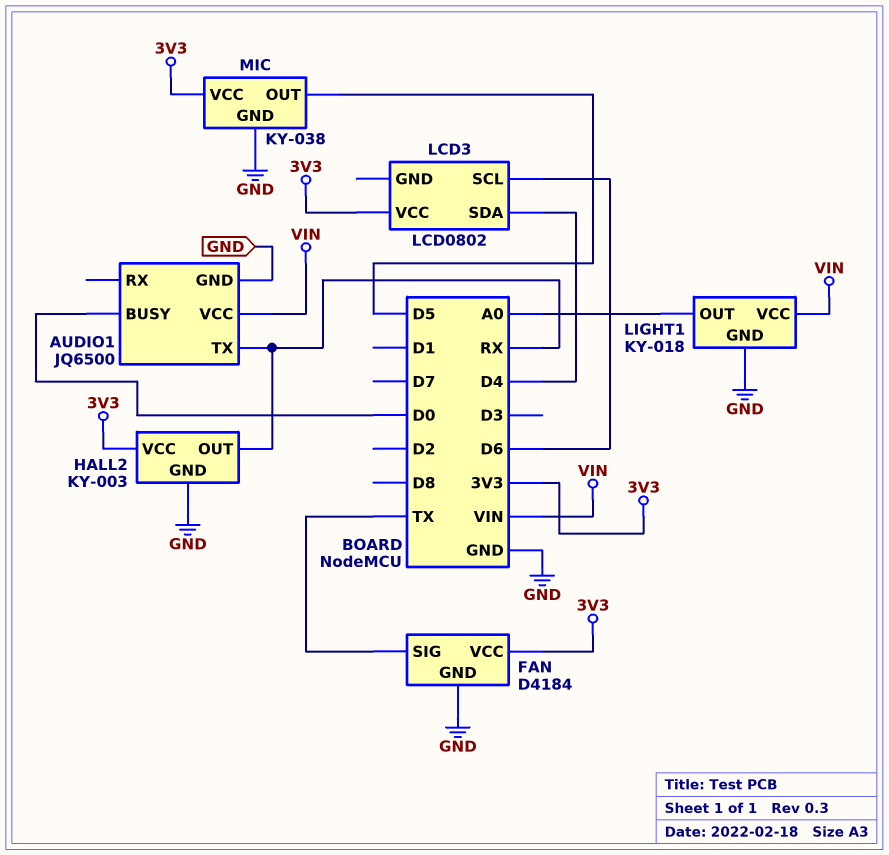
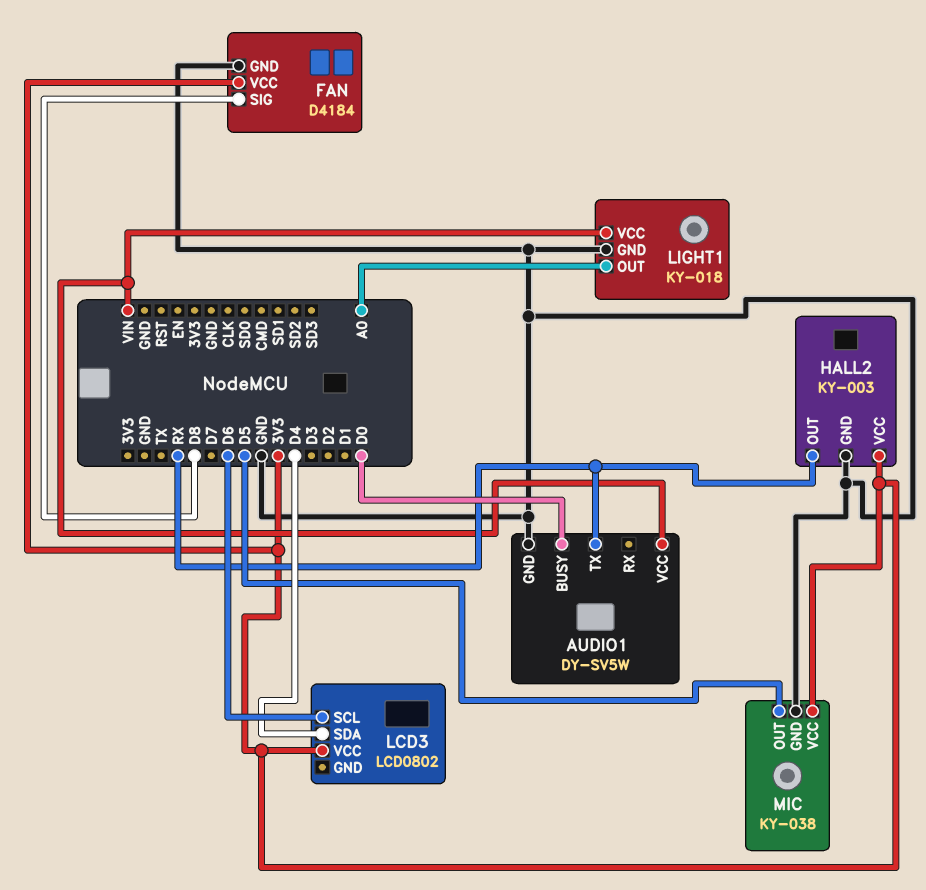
AUDIO1: JQ6500 -> DY-SV5W
FAN pin SIG: TX -> D8

